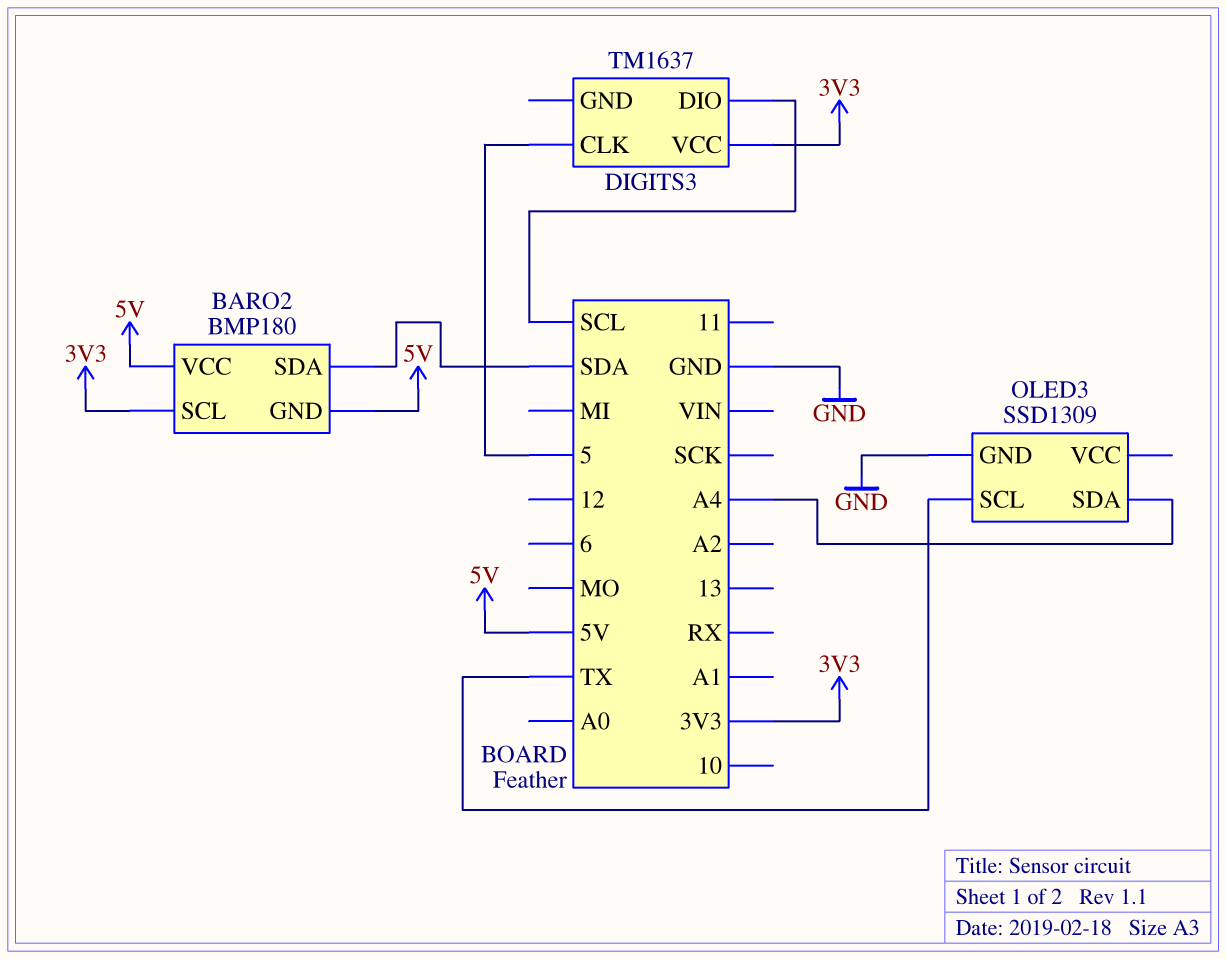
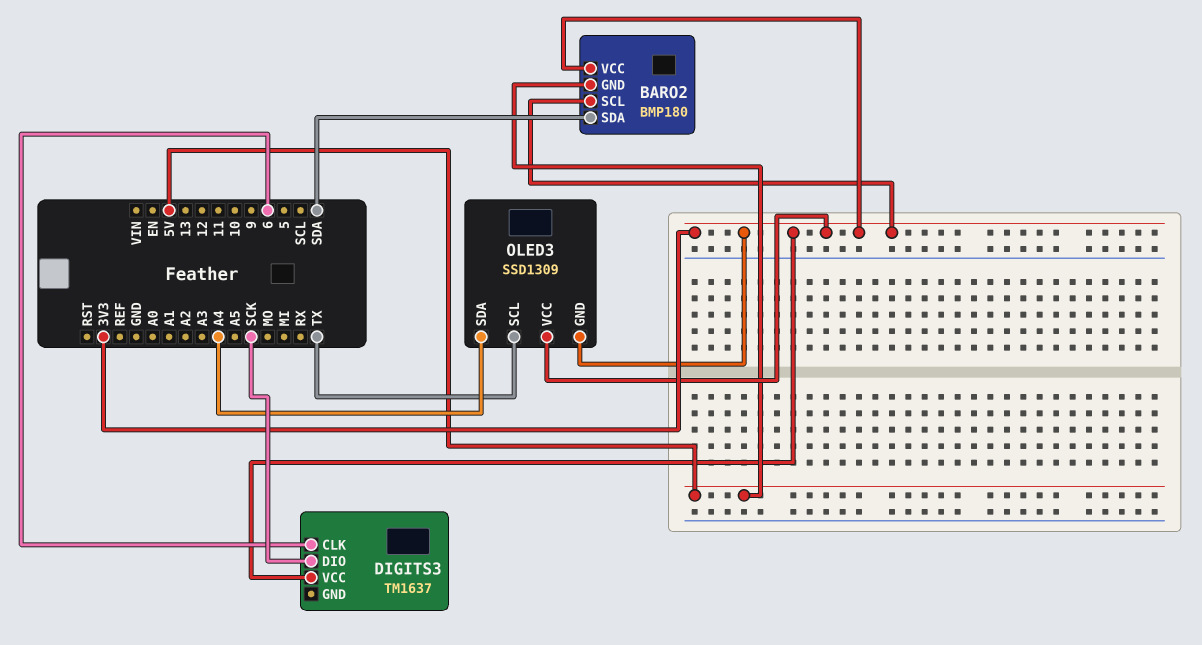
BARO2 pin VCC: 5V -> 3V3
DIGITS3 pin CLK: 5 -> 6
DIGITS3 pin DIO: SCL -> SCK
OLED3 pin GND: GND -> 3V3
OLED3 pin VCC: none -> 3V3

